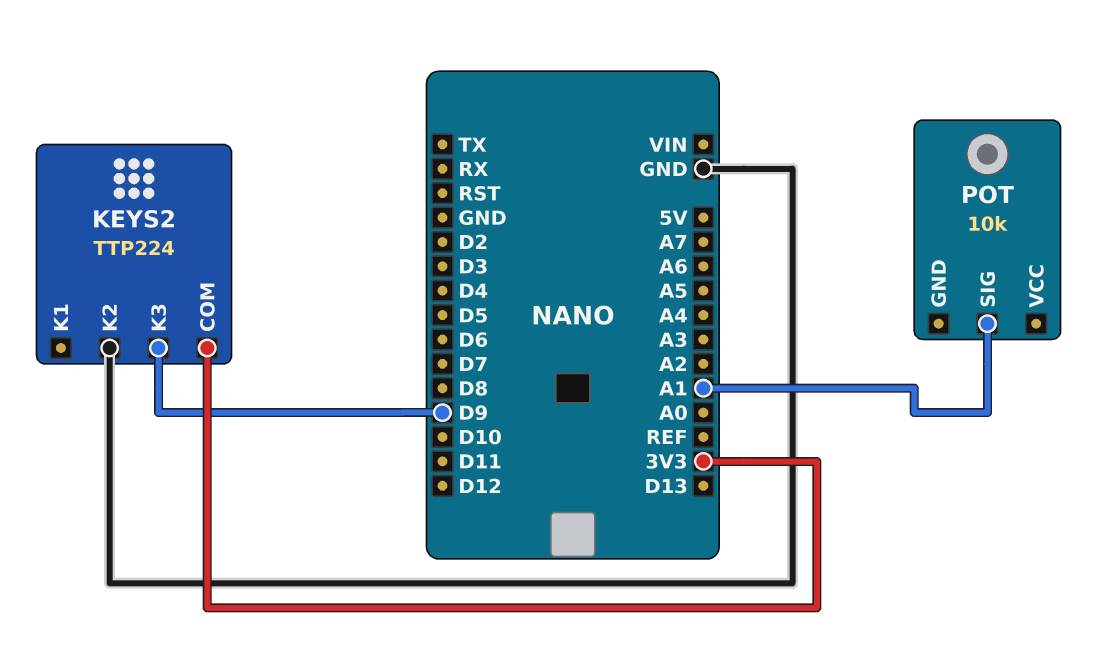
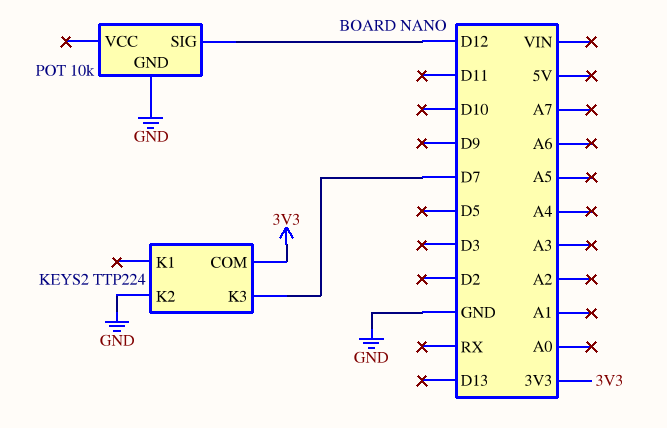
KEYS2 pin K3: D9 -> D7
POT pin GND: none -> GND
POT pin SIG: A1 -> D12

